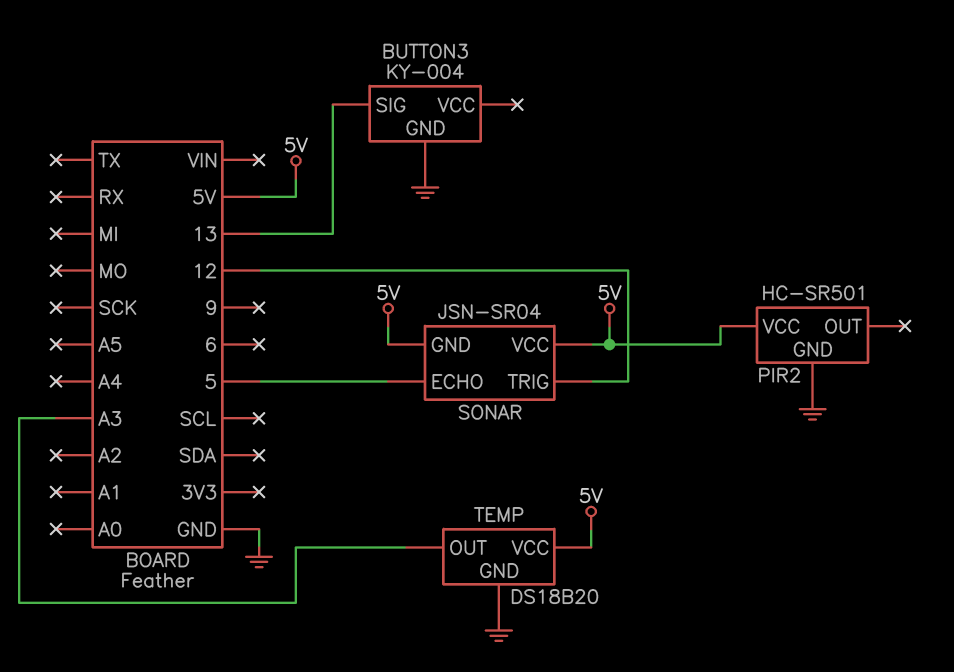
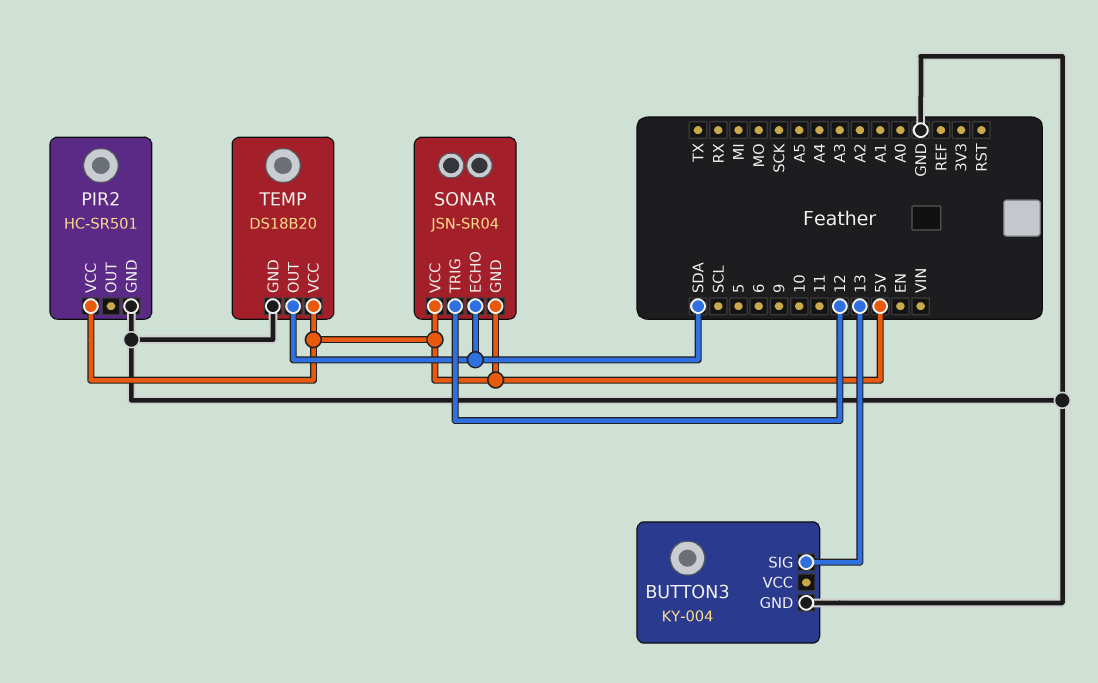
SONAR pin ECHO: 5 -> SDA
TEMP pin OUT: A3 -> SDA

